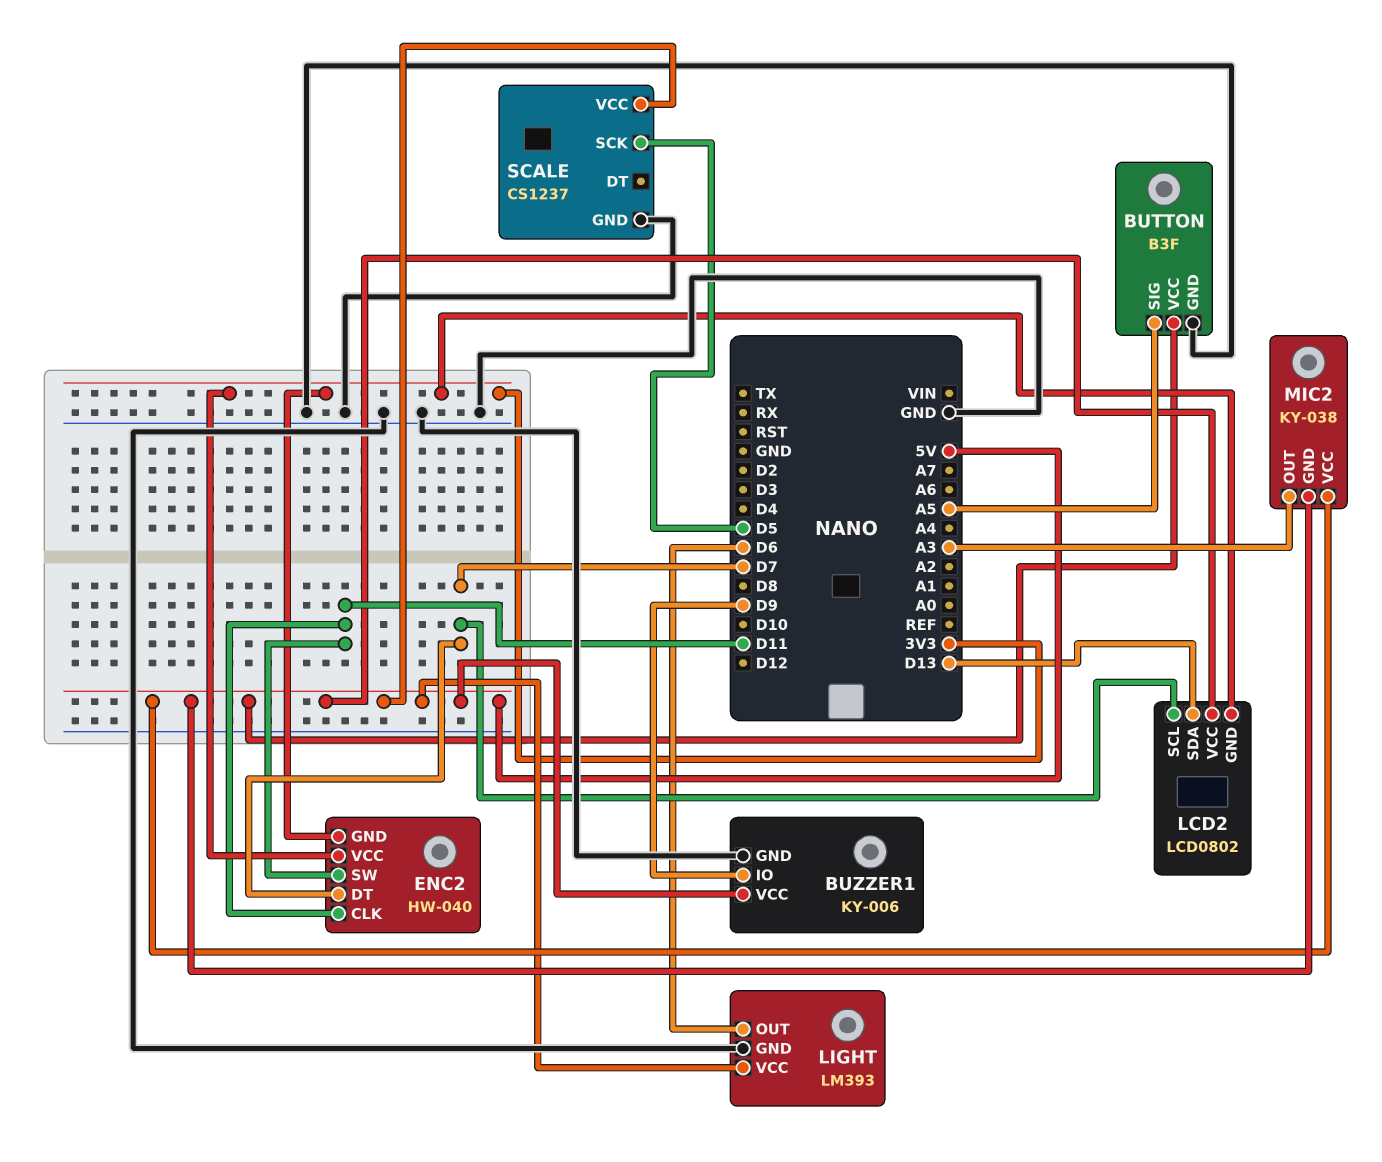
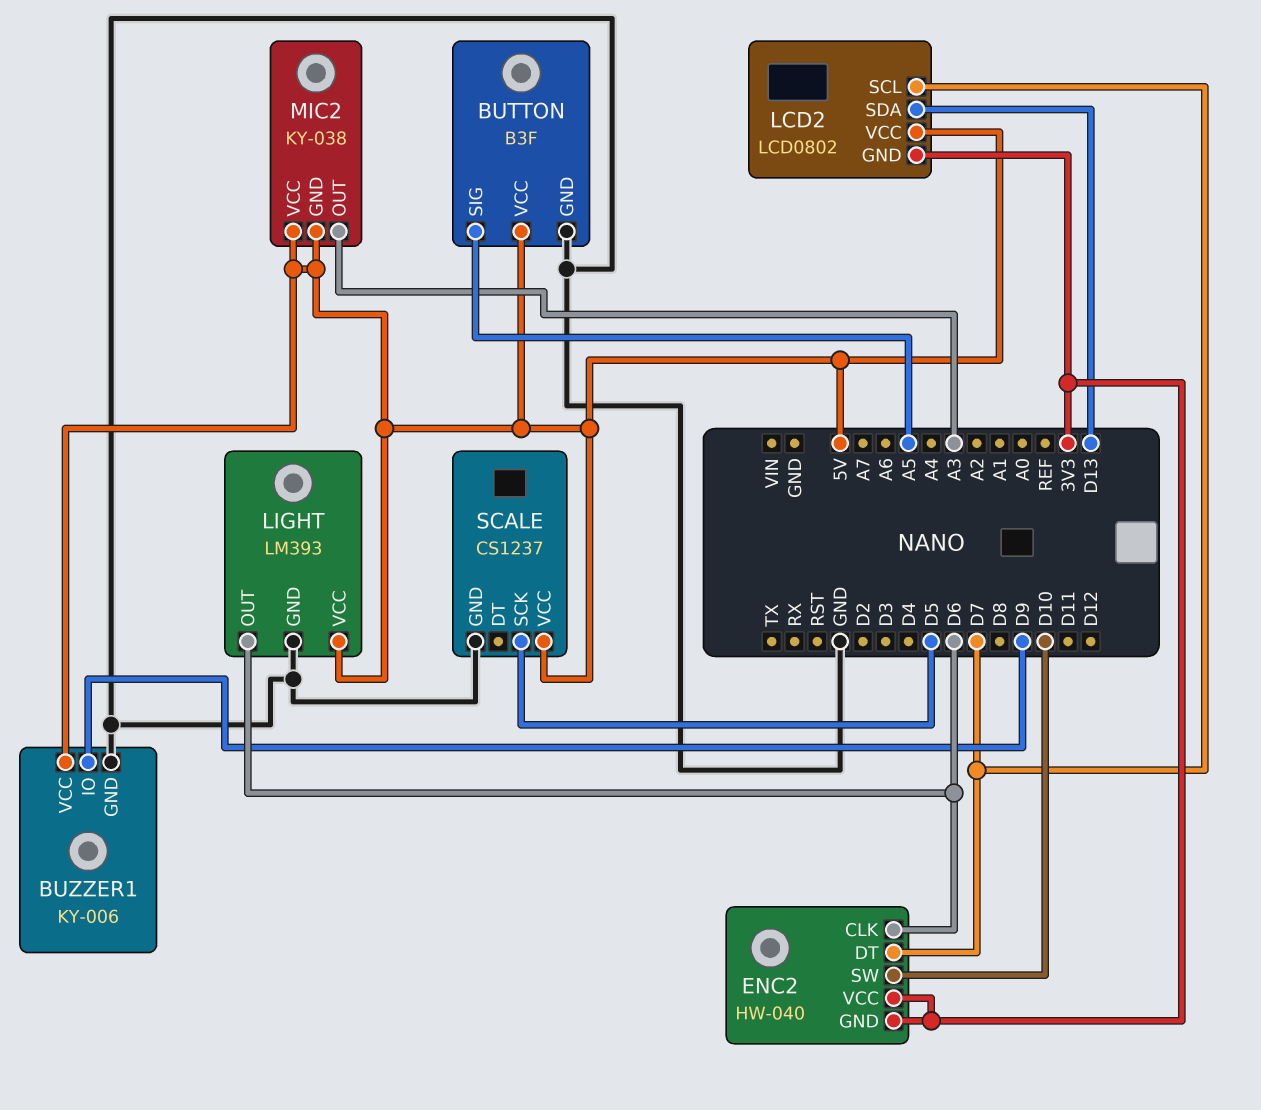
ENC2 pin CLK: D11 -> D6
ENC2 pin SW: D11 -> D10

